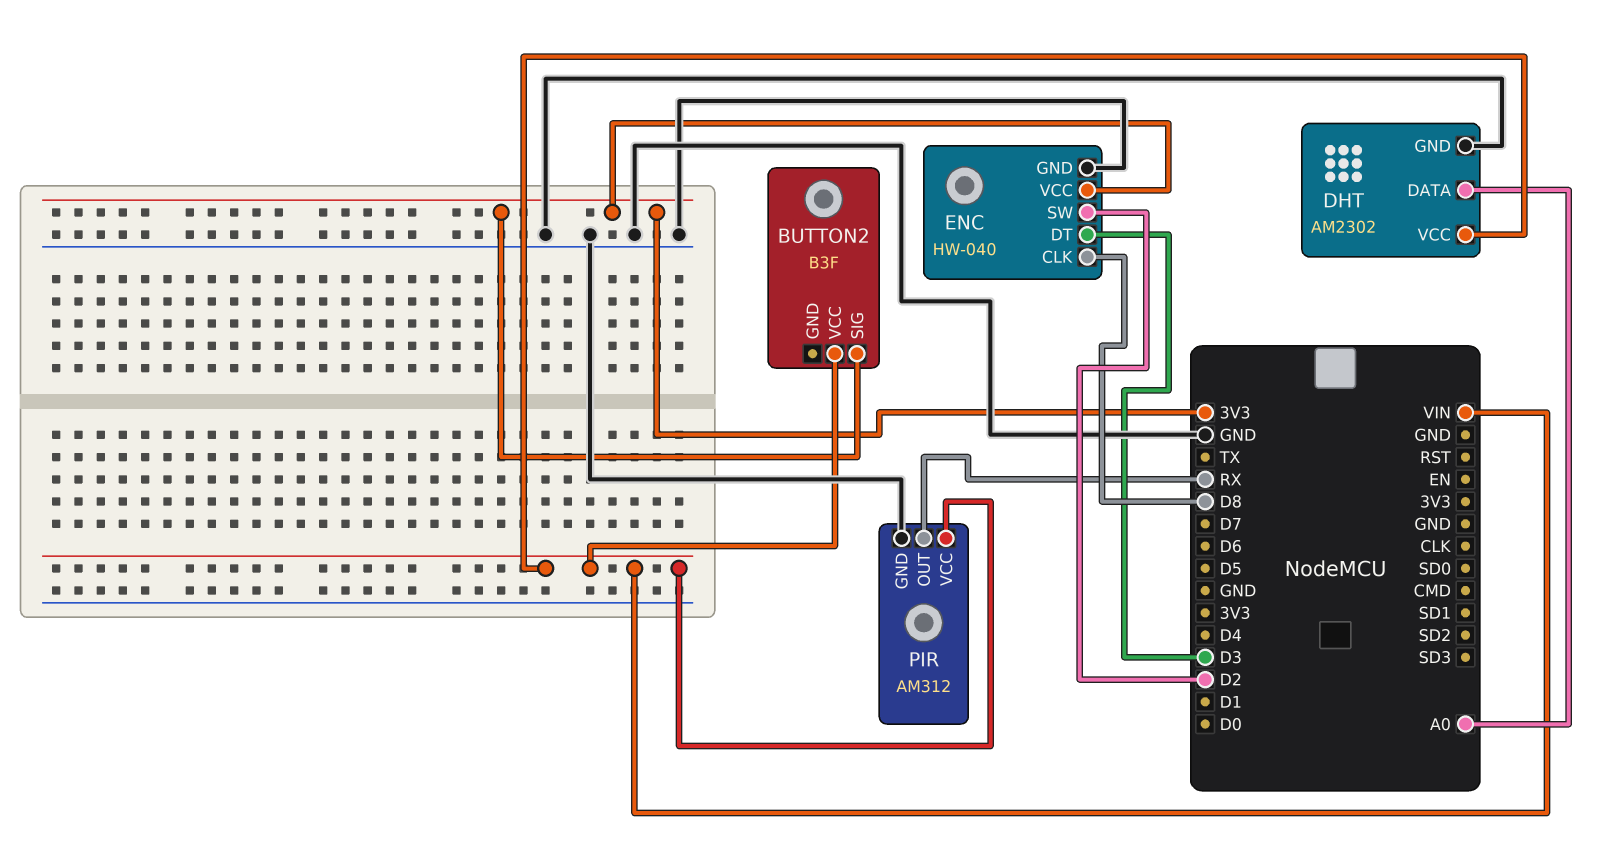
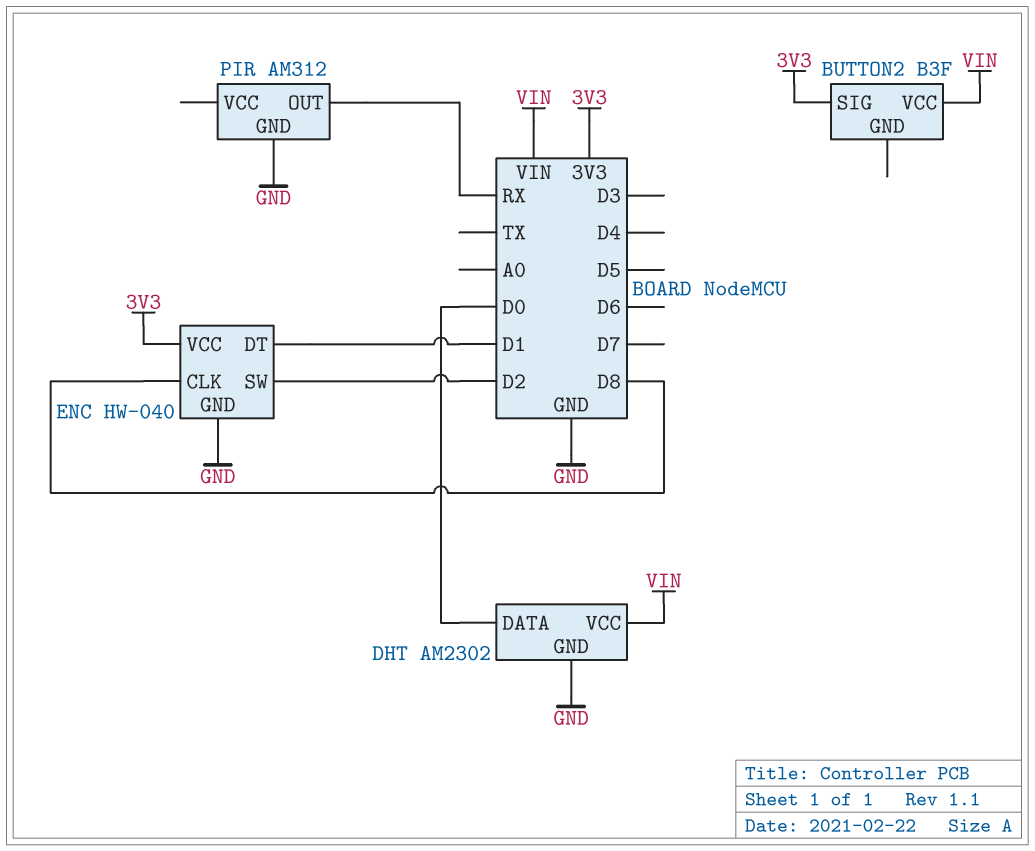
DHT pin DATA: A0 -> D0
ENC pin DT: D3 -> D1
PIR pin VCC: VIN -> none

